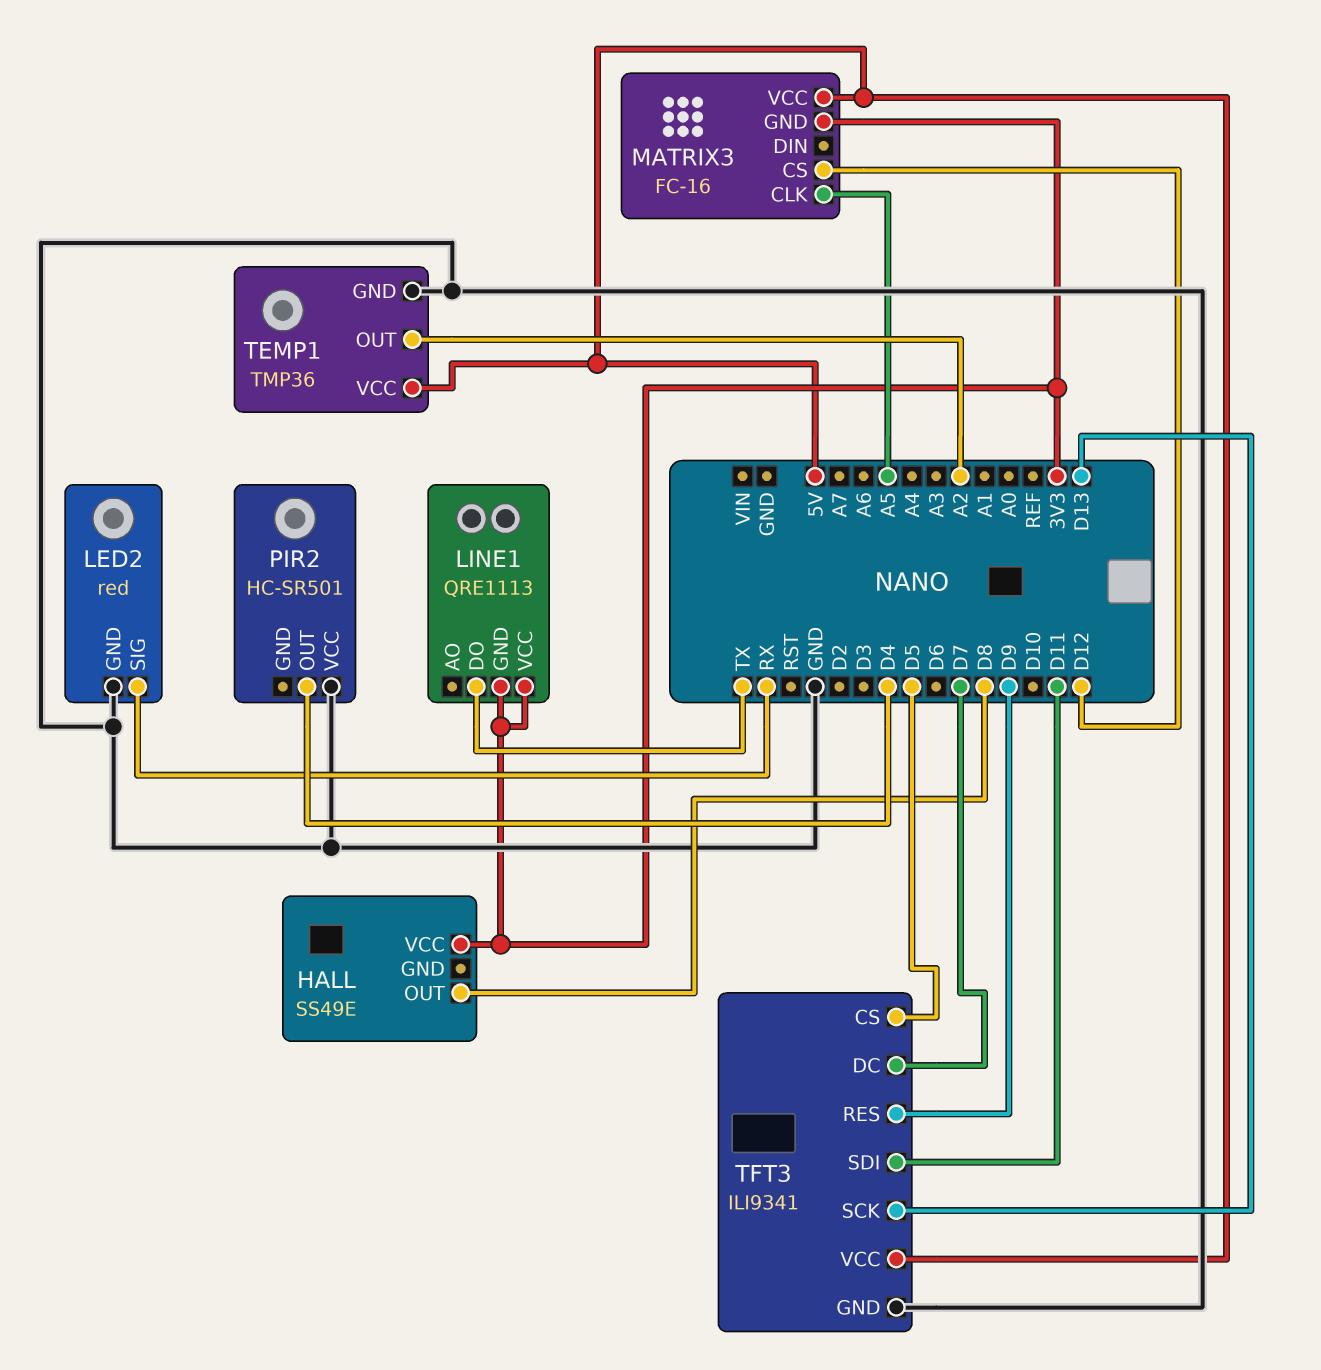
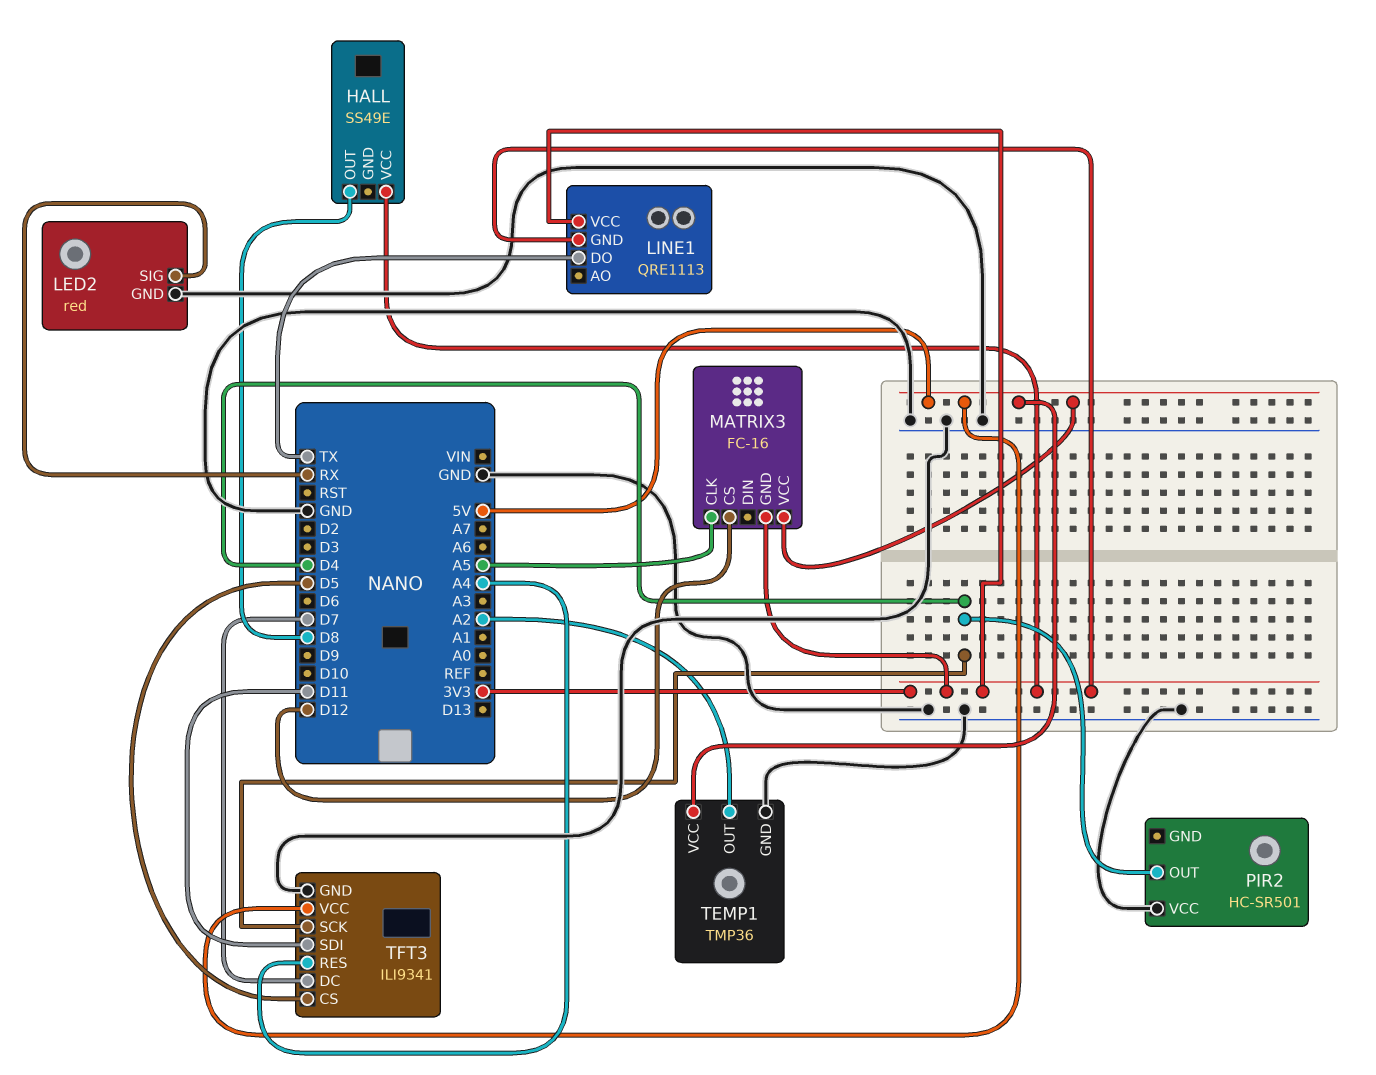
TFT3 pin RES: D9 -> A4
TFT3 pin SCK: D13 -> D4

